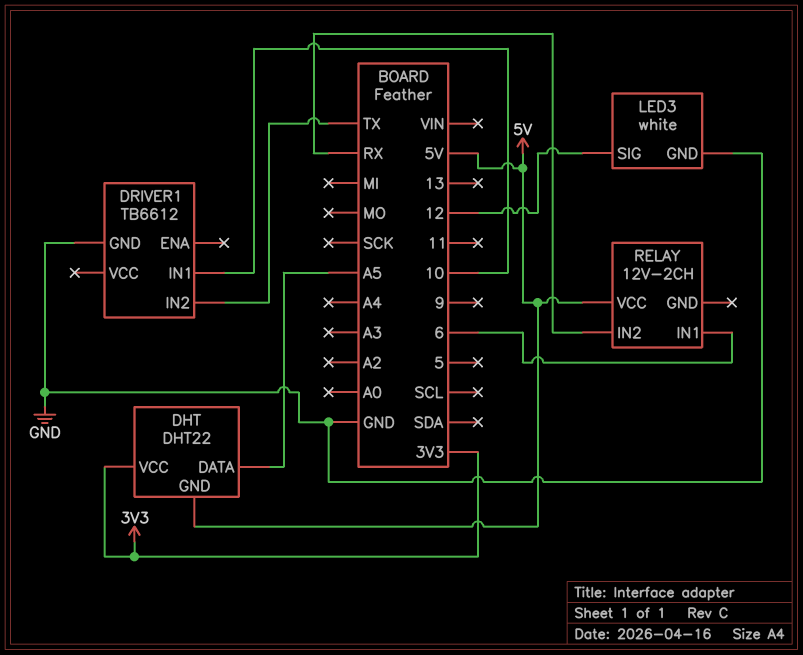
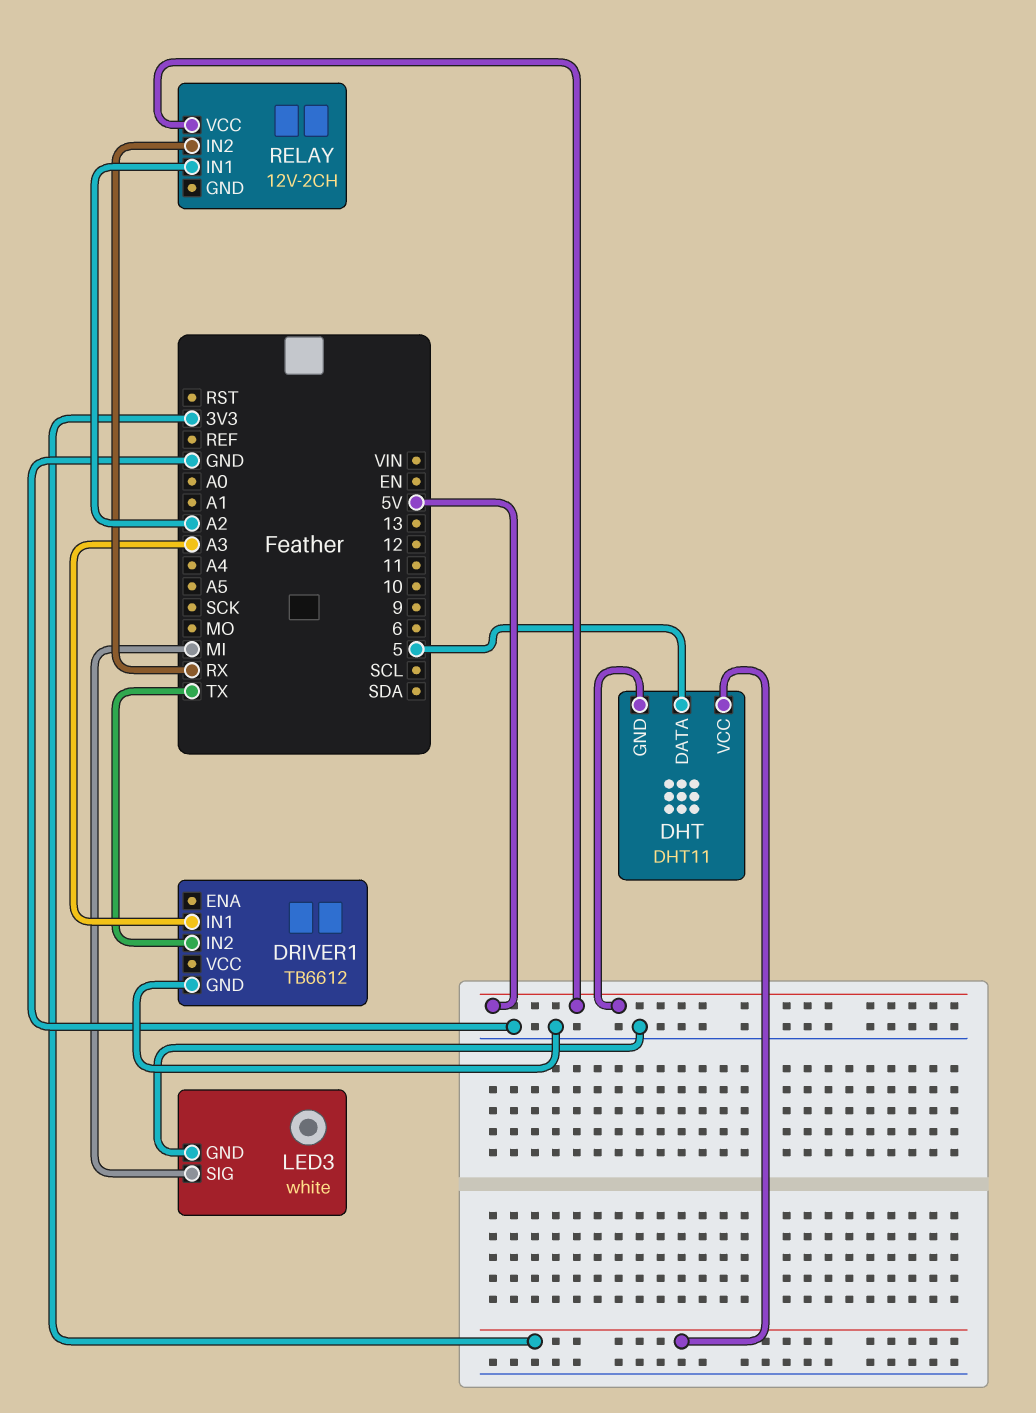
DHT: DHT22 -> DHT11
DHT pin DATA: A5 -> 5
DRIVER1 pin IN1: 10 -> A3
LED3 pin SIG: 12 -> MI
RELAY pin IN1: 6 -> A2

